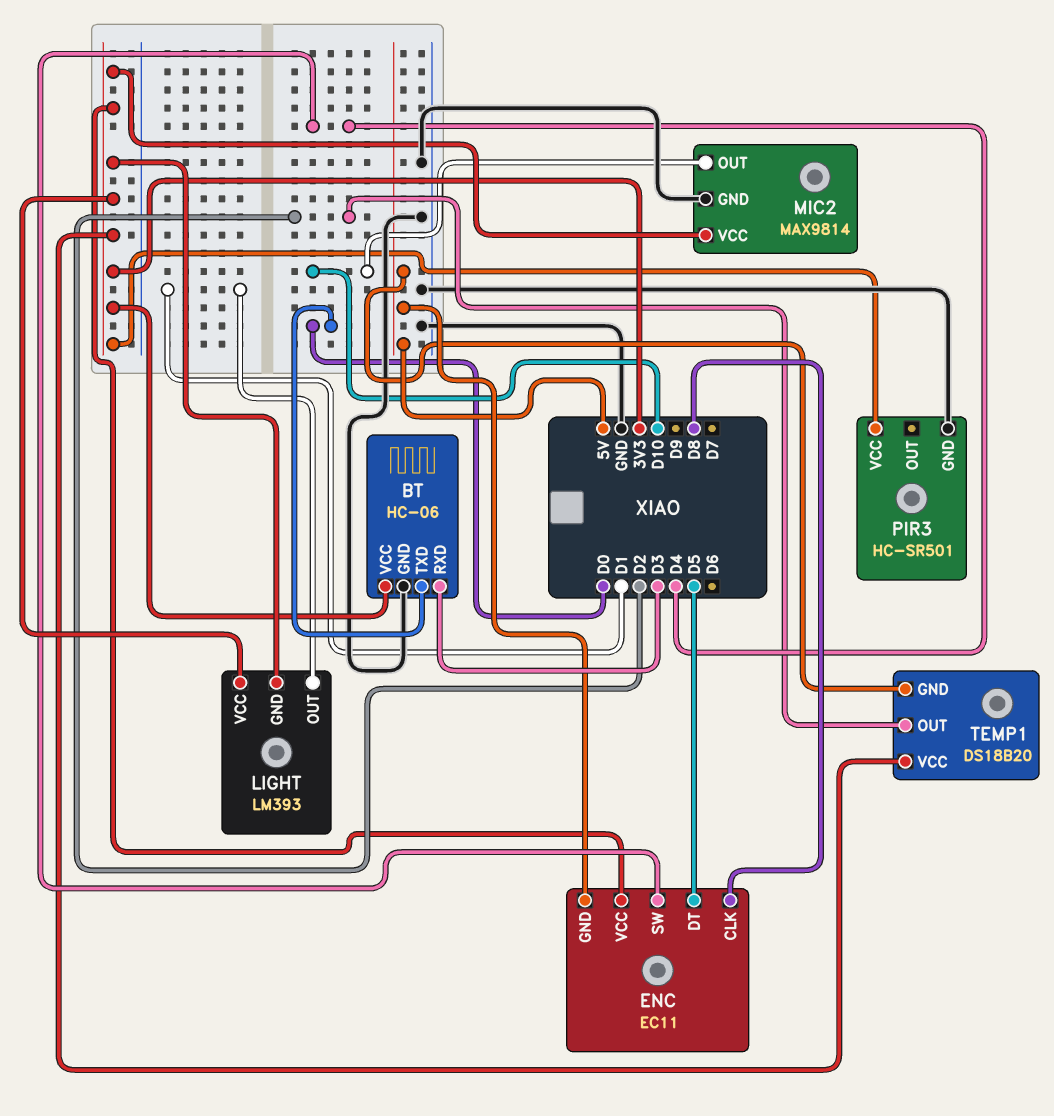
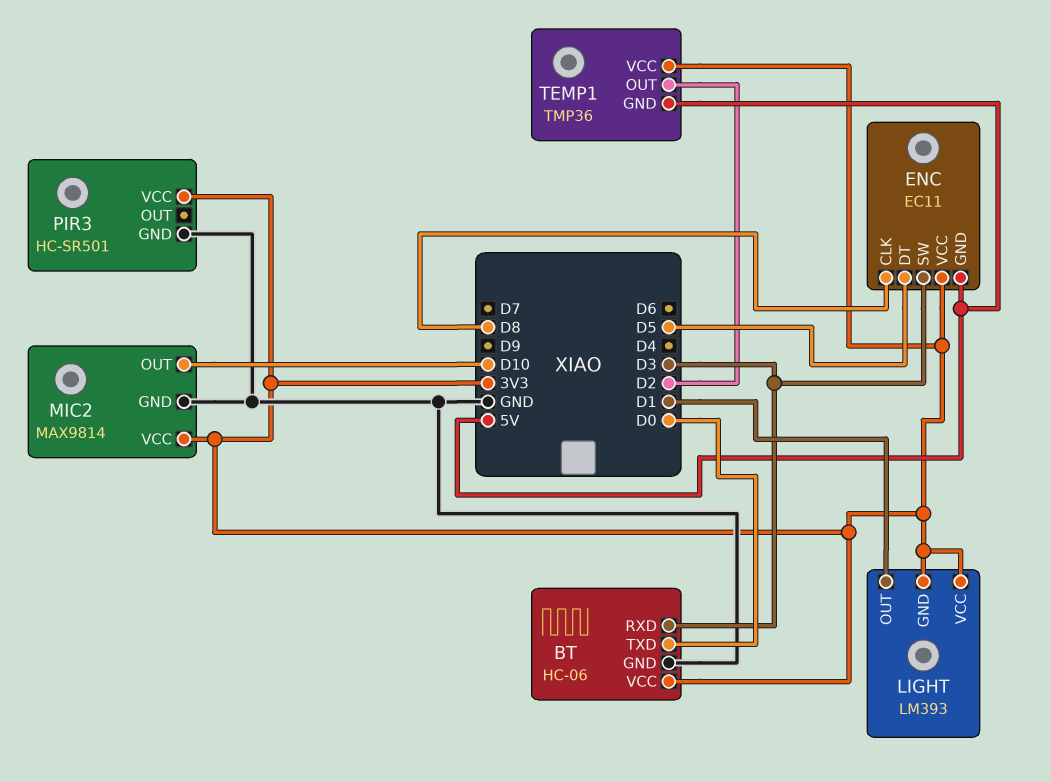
ENC pin SW: D4 -> D3
TEMP1: DS18B20 -> TMP36

